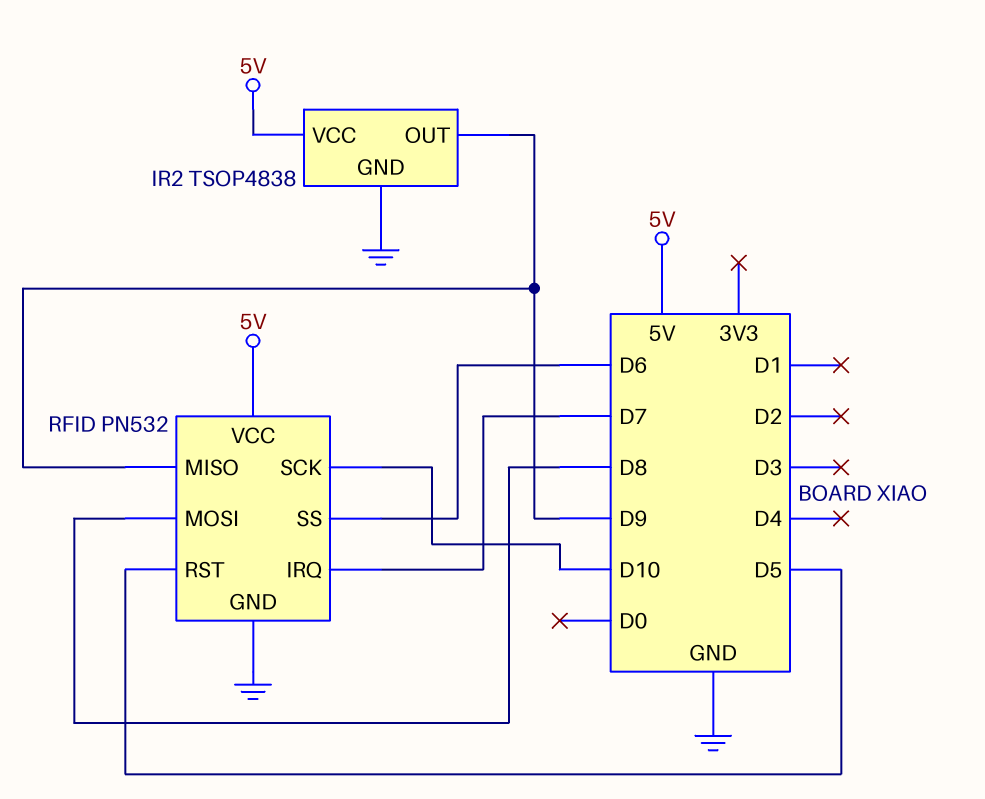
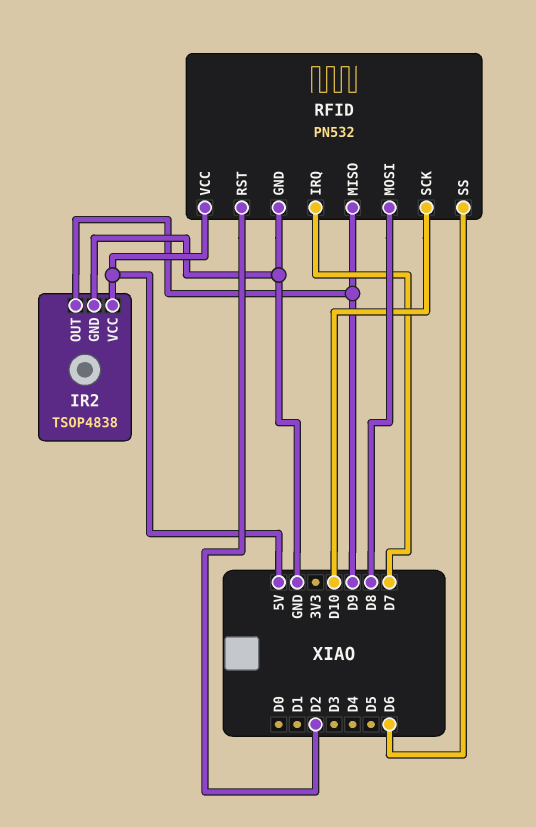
RFID pin RST: D5 -> D2

